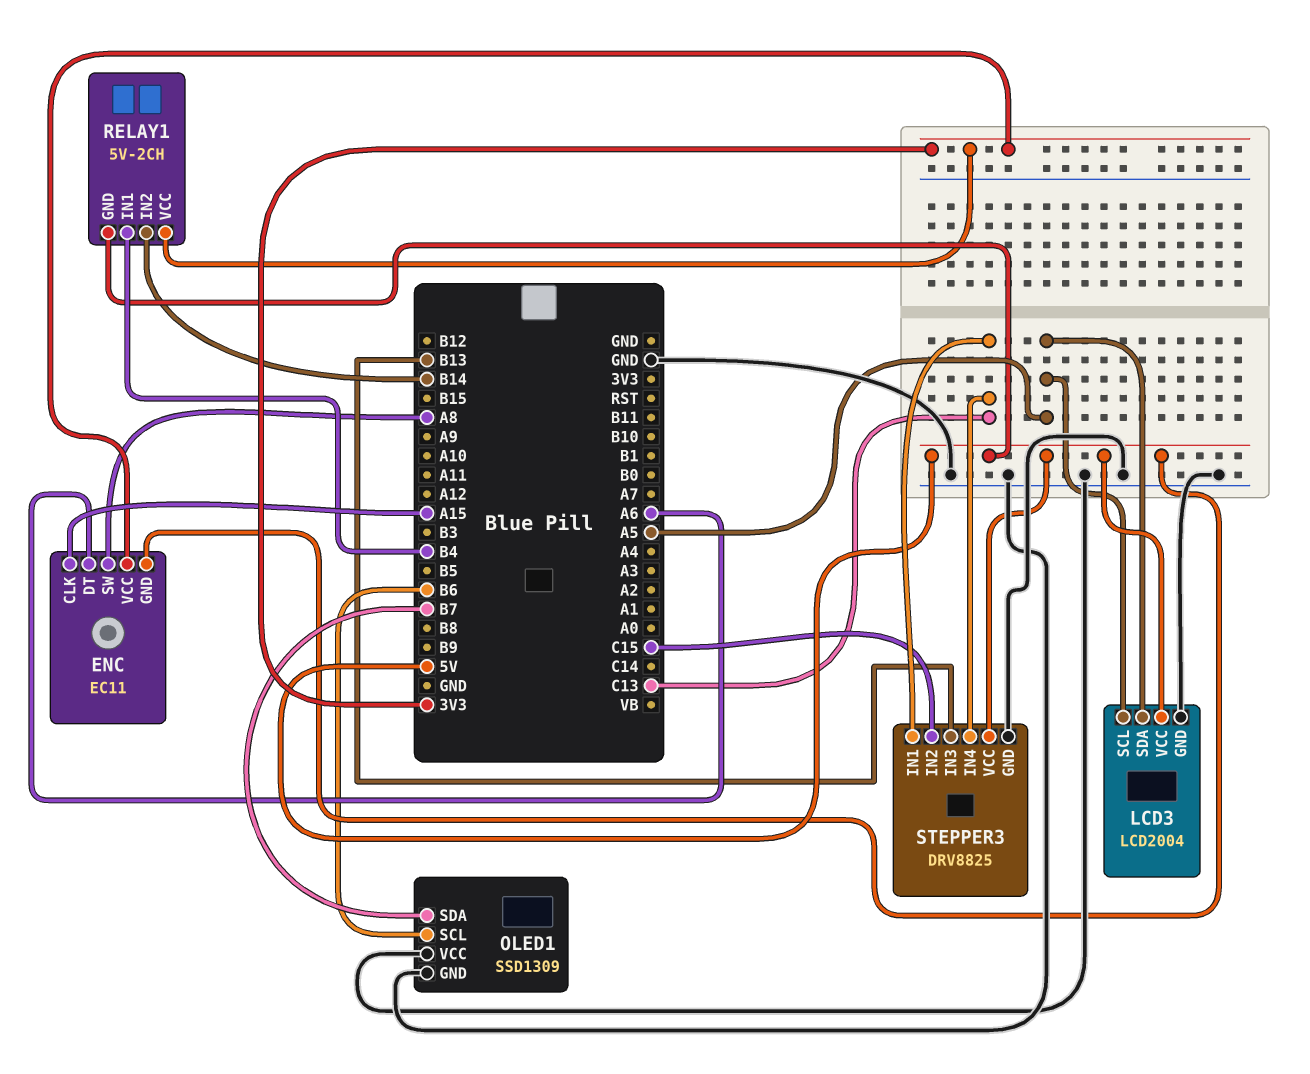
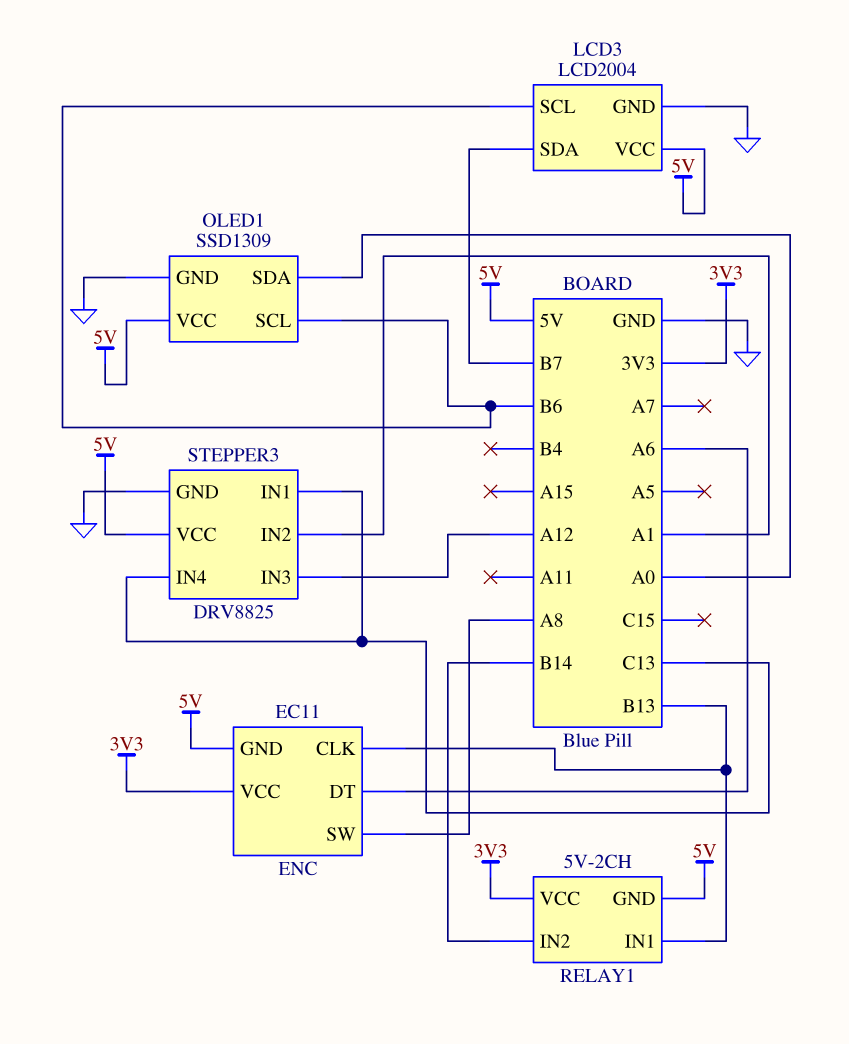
ENC pin CLK: A15 -> B13
LCD3 pin SCL: A5 -> B6
LCD3 pin SDA: A5 -> B7
OLED1 pin SDA: B7 -> A0
OLED1 pin VCC: GND -> 5V
RELAY1 pin IN1: B4 -> B13
STEPPER3 pin IN2: C15 -> A1
STEPPER3 pin IN3: B13 -> A12

